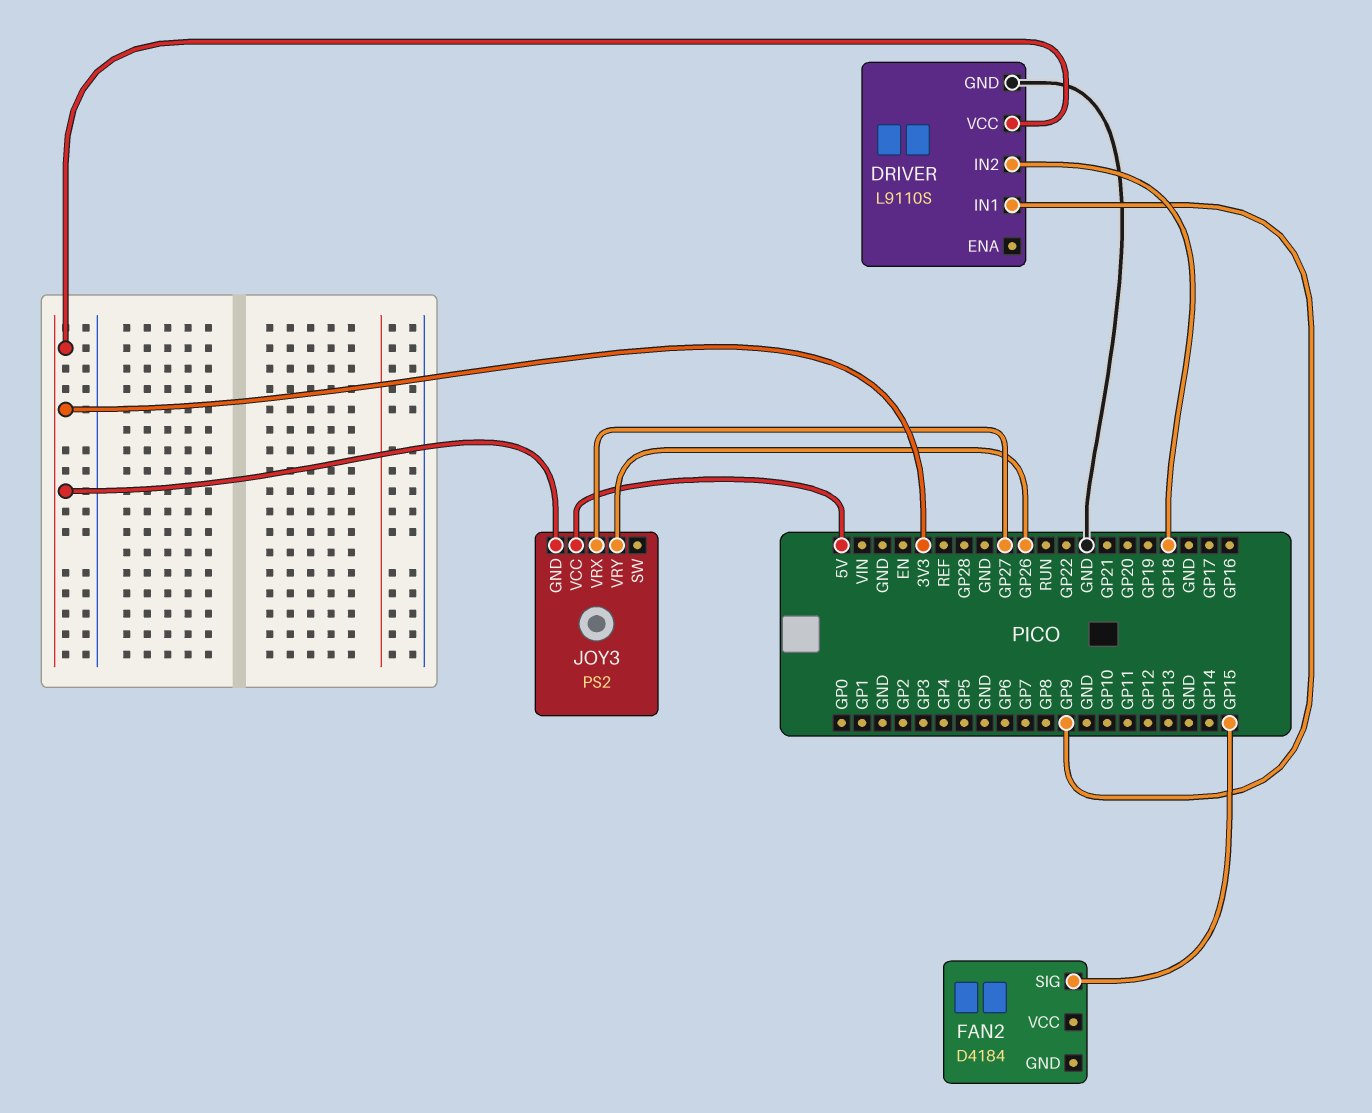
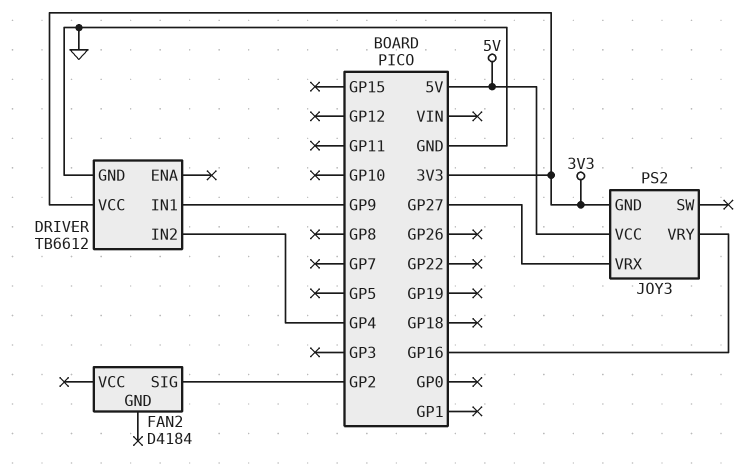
DRIVER: L9110S -> TB6612
DRIVER pin IN2: GP18 -> GP4
FAN2 pin SIG: GP15 -> GP2
JOY3 pin VRY: GP26 -> GP16

